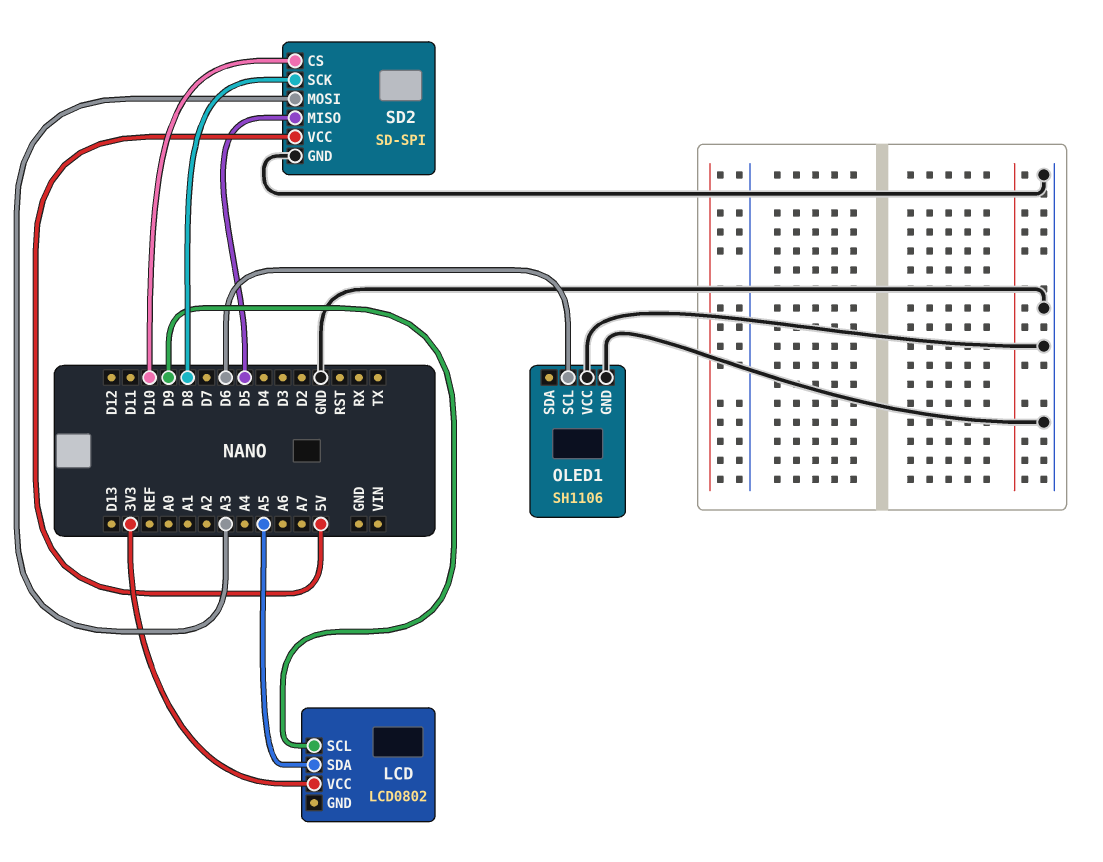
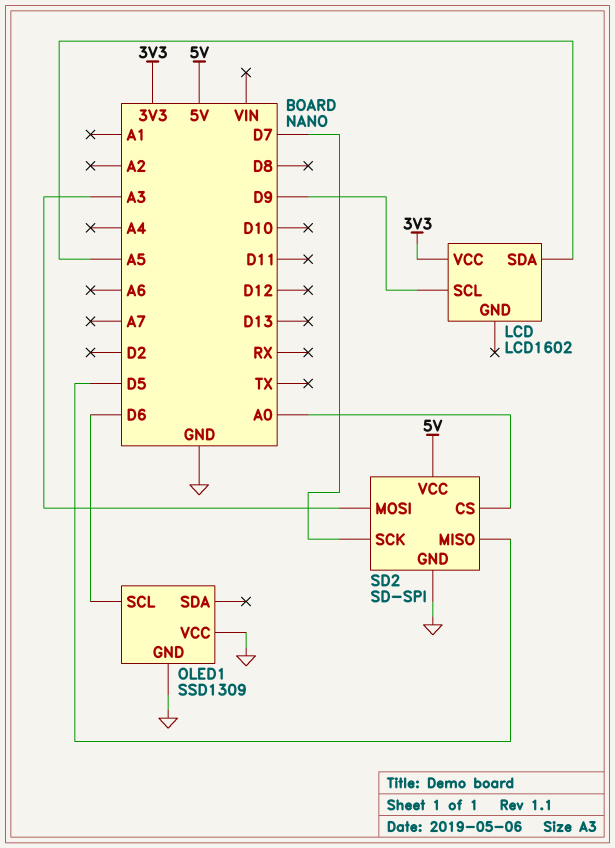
LCD: LCD0802 -> LCD1602
OLED1: SH1106 -> SSD1309
SD2 pin CS: D10 -> A0
SD2 pin SCK: D8 -> D7

